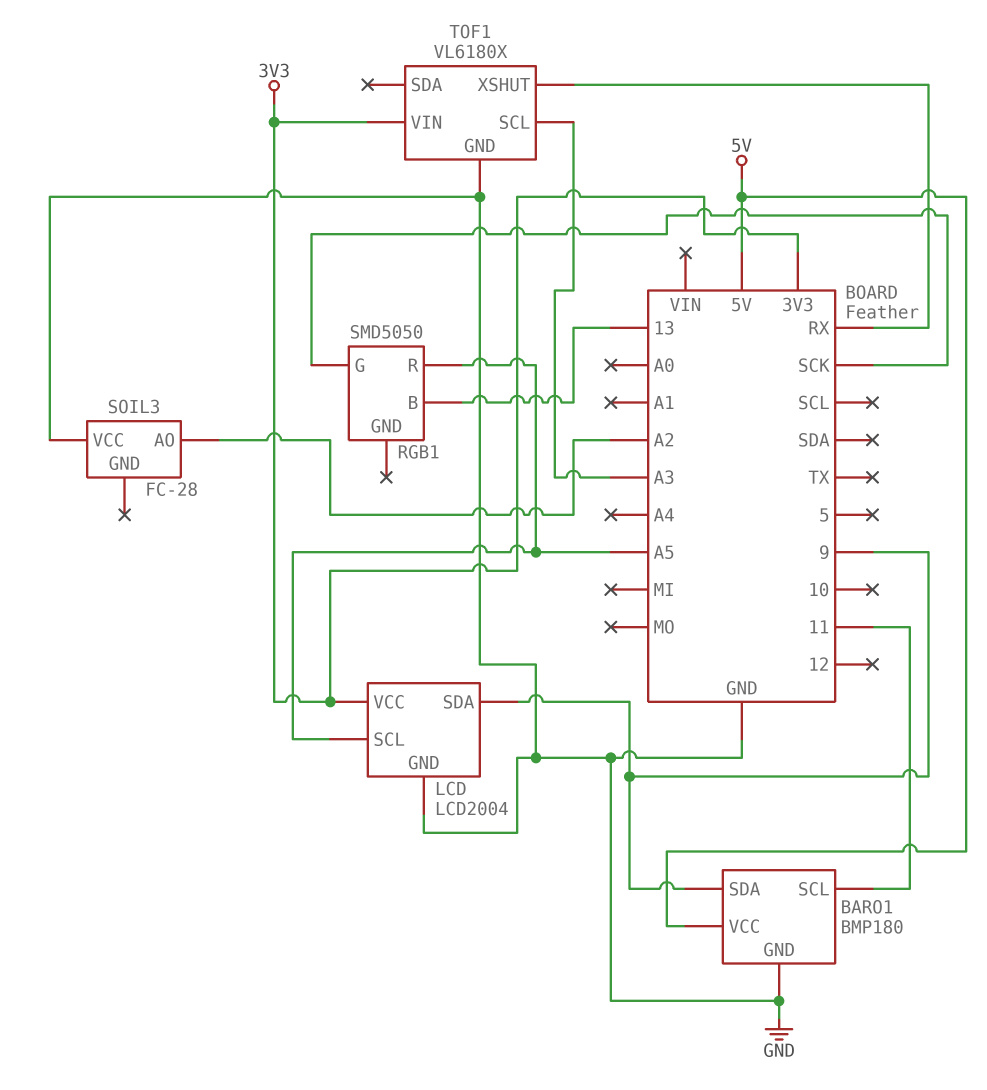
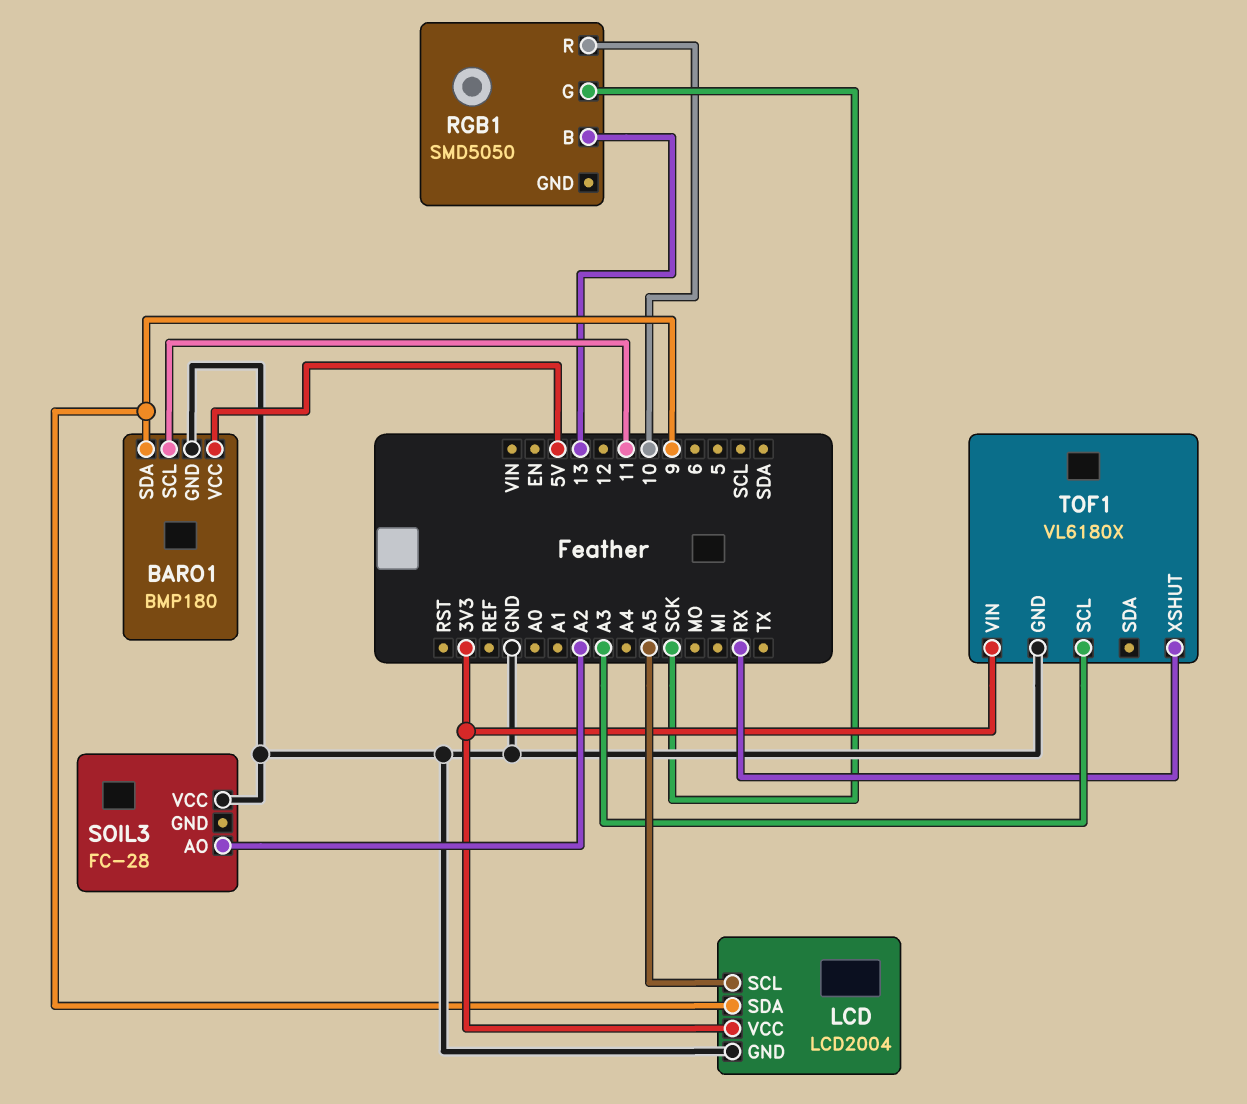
RGB1 pin R: A5 -> 10

